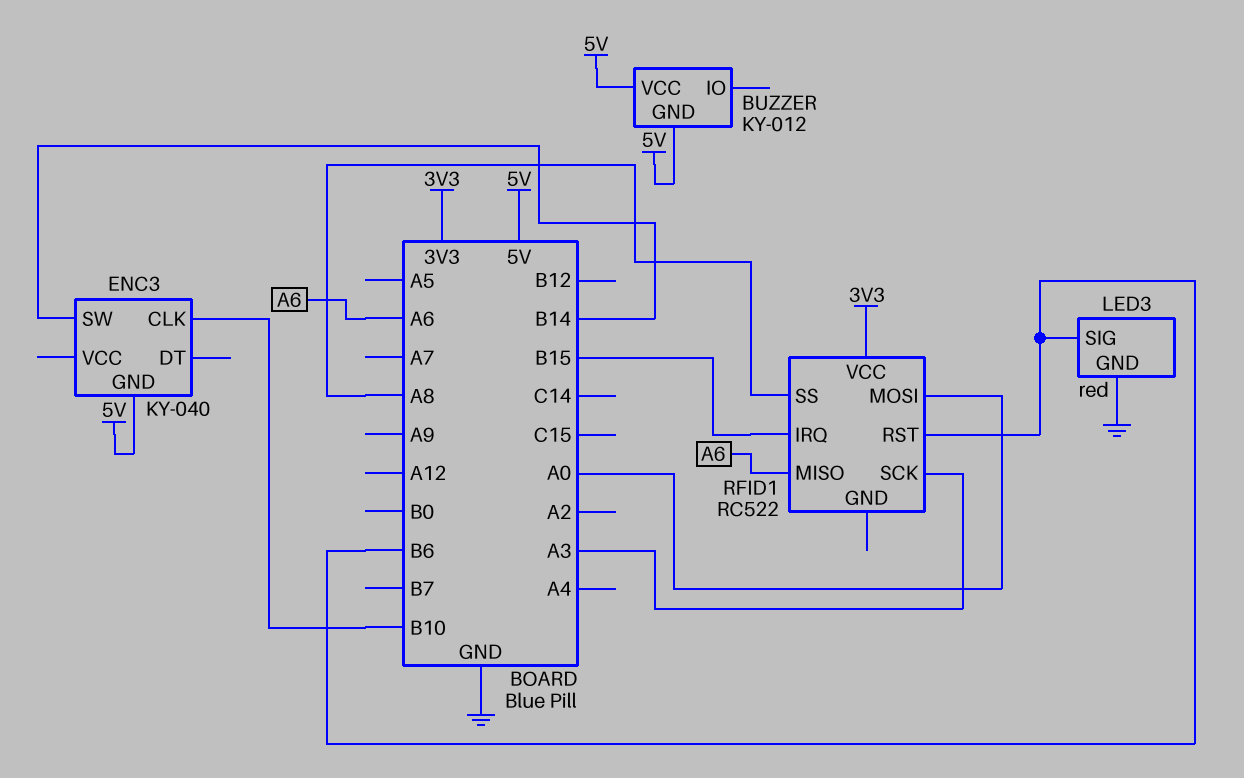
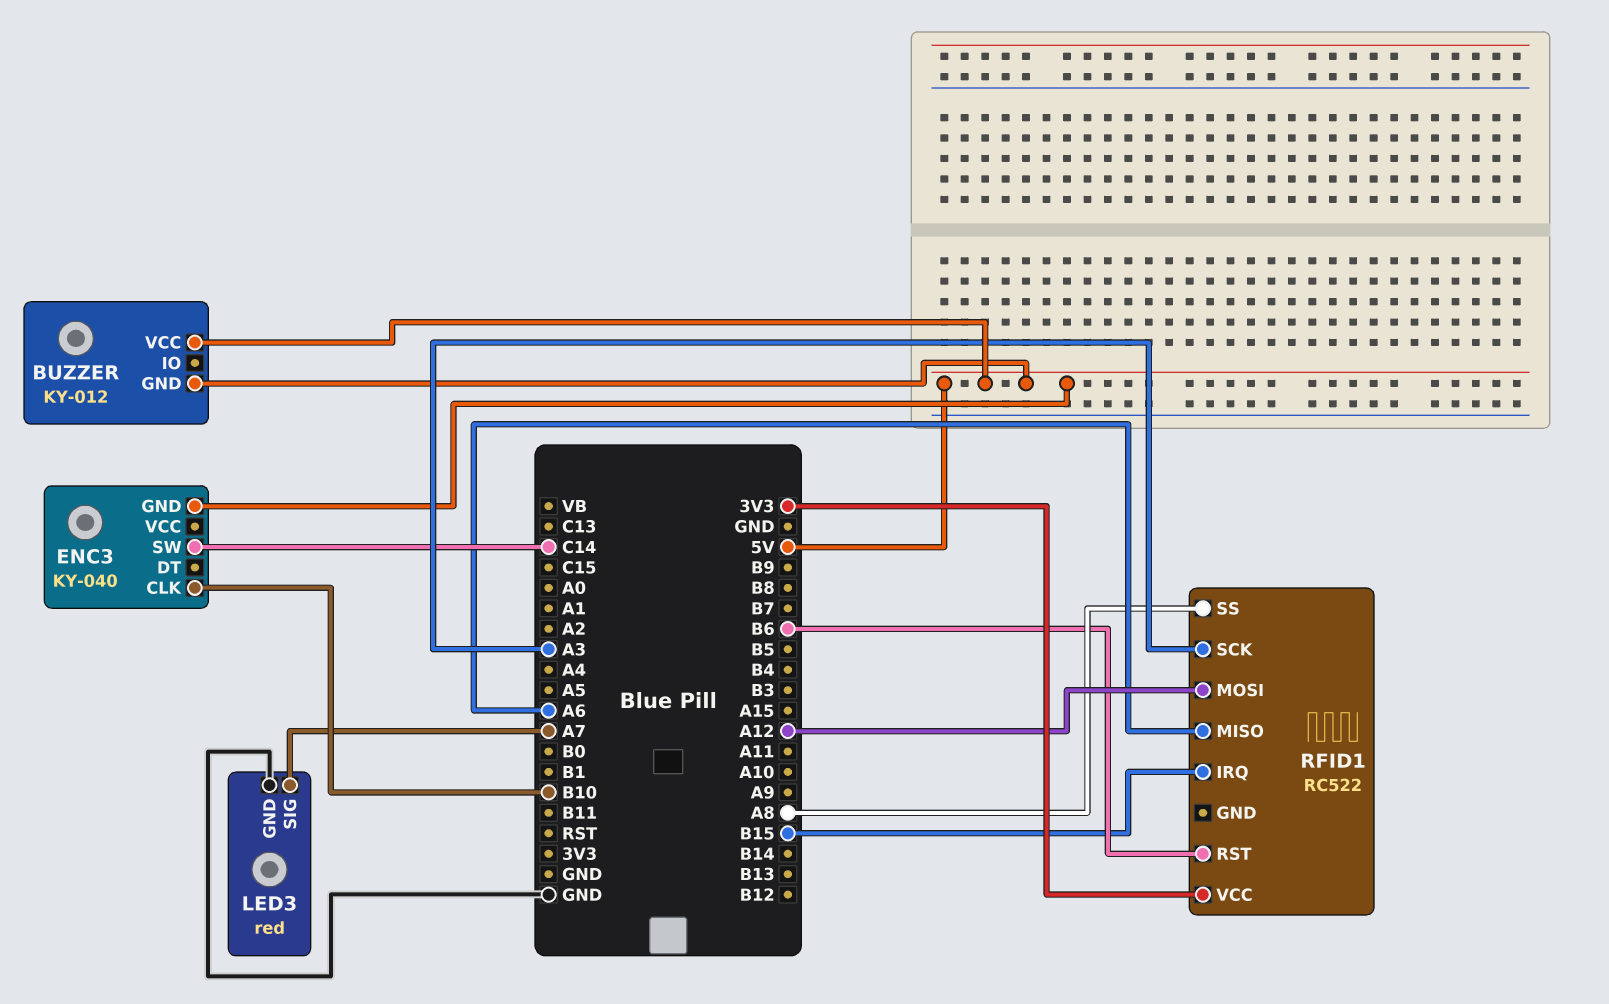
ENC3 pin SW: B14 -> C14
LED3 pin SIG: B6 -> A7
RFID1 pin MOSI: A0 -> A12

